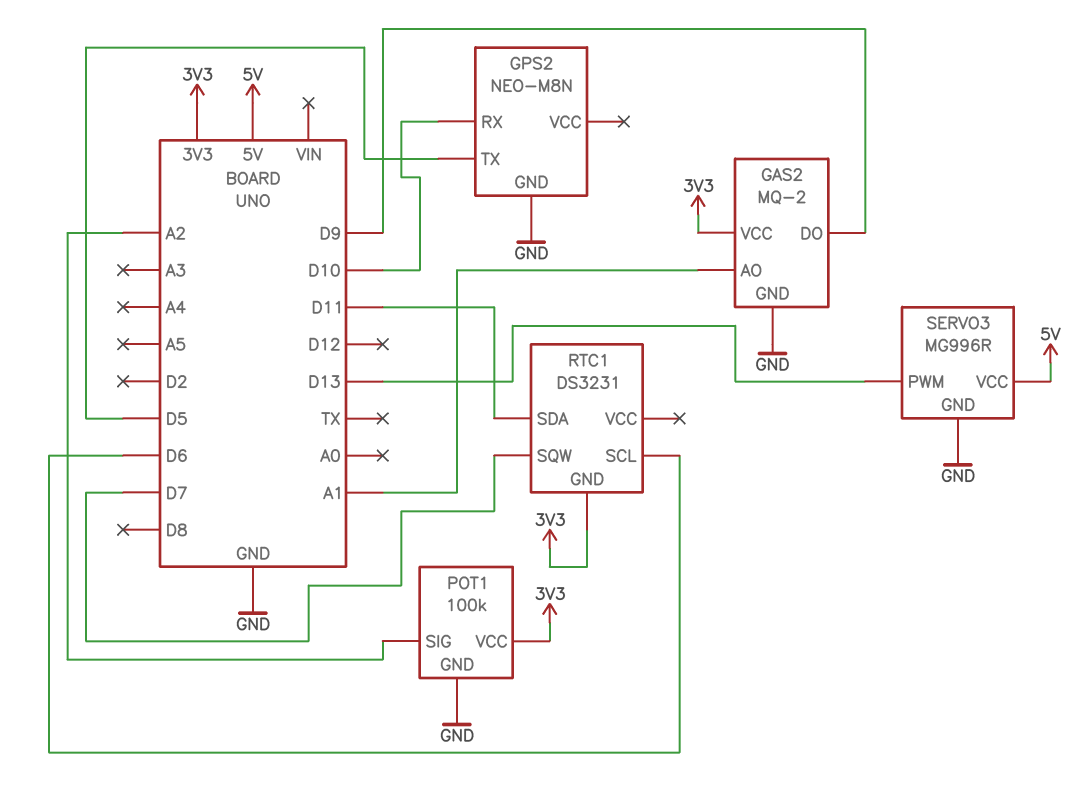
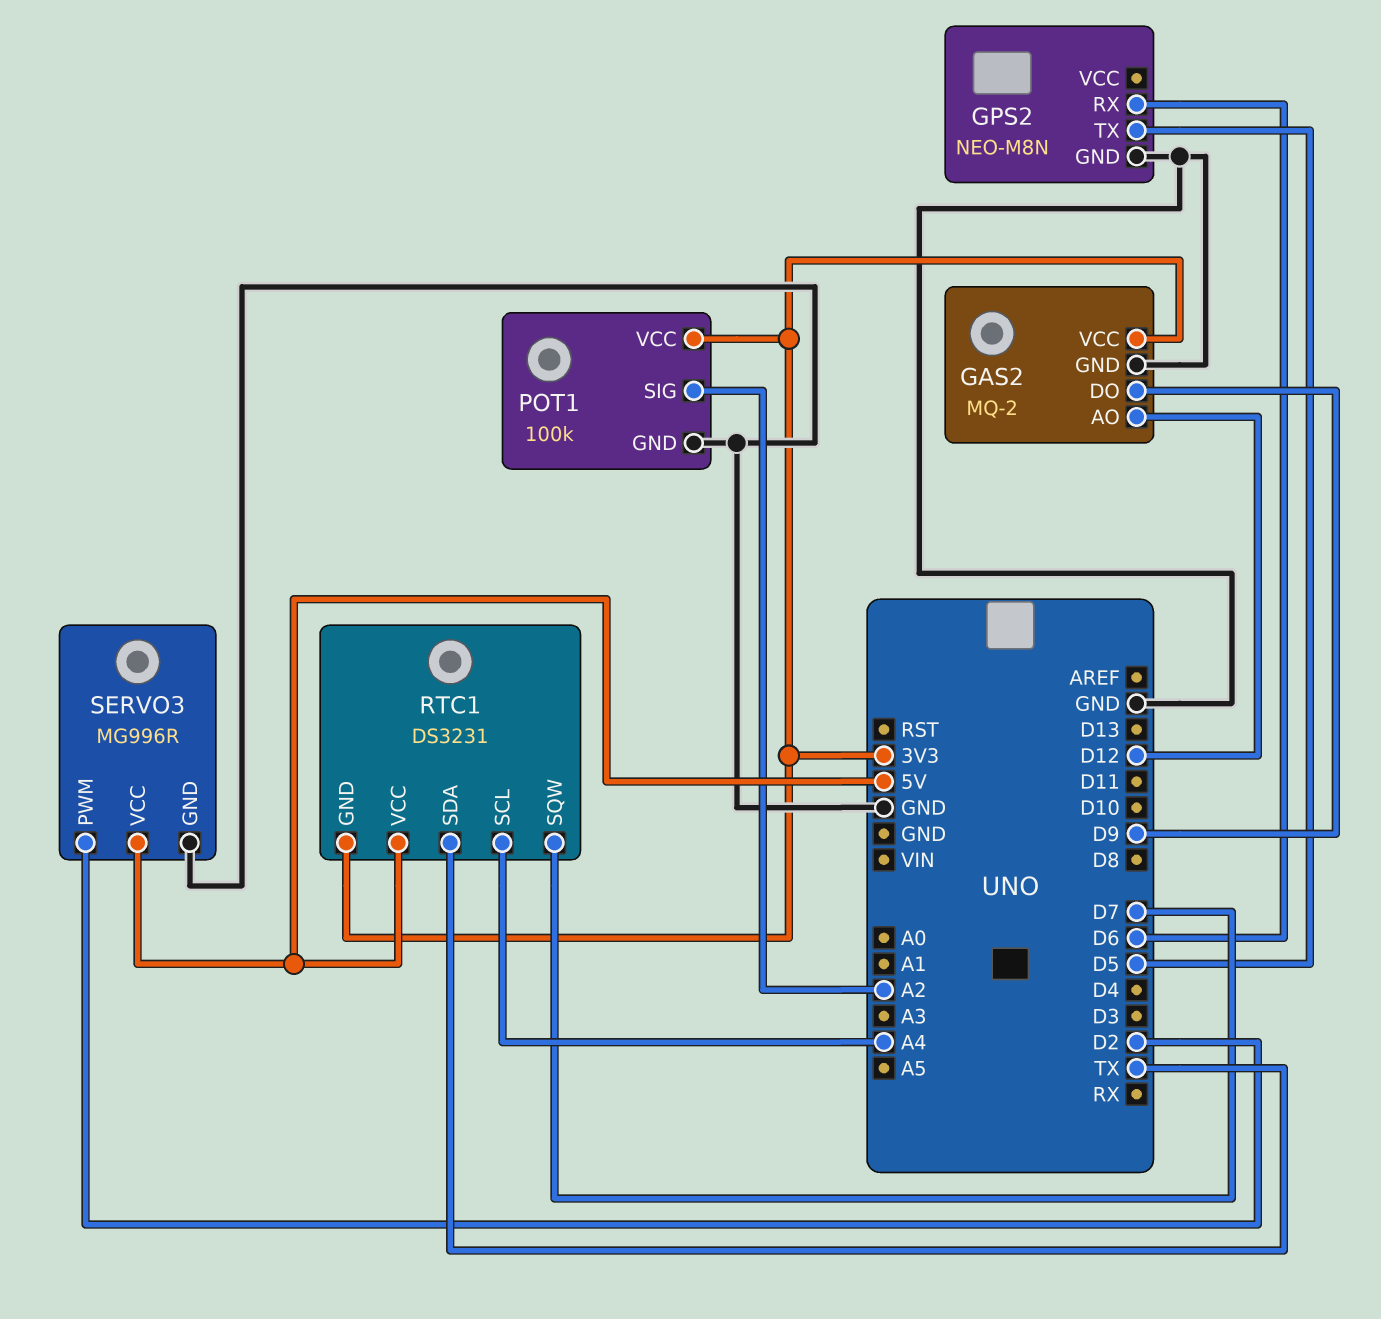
GAS2 pin AO: A1 -> D12
GPS2 pin RX: D10 -> D6
RTC1 pin SCL: D6 -> A4
RTC1 pin SDA: D11 -> TX
RTC1 pin VCC: none -> 5V
SERVO3 pin PWM: D13 -> D2

